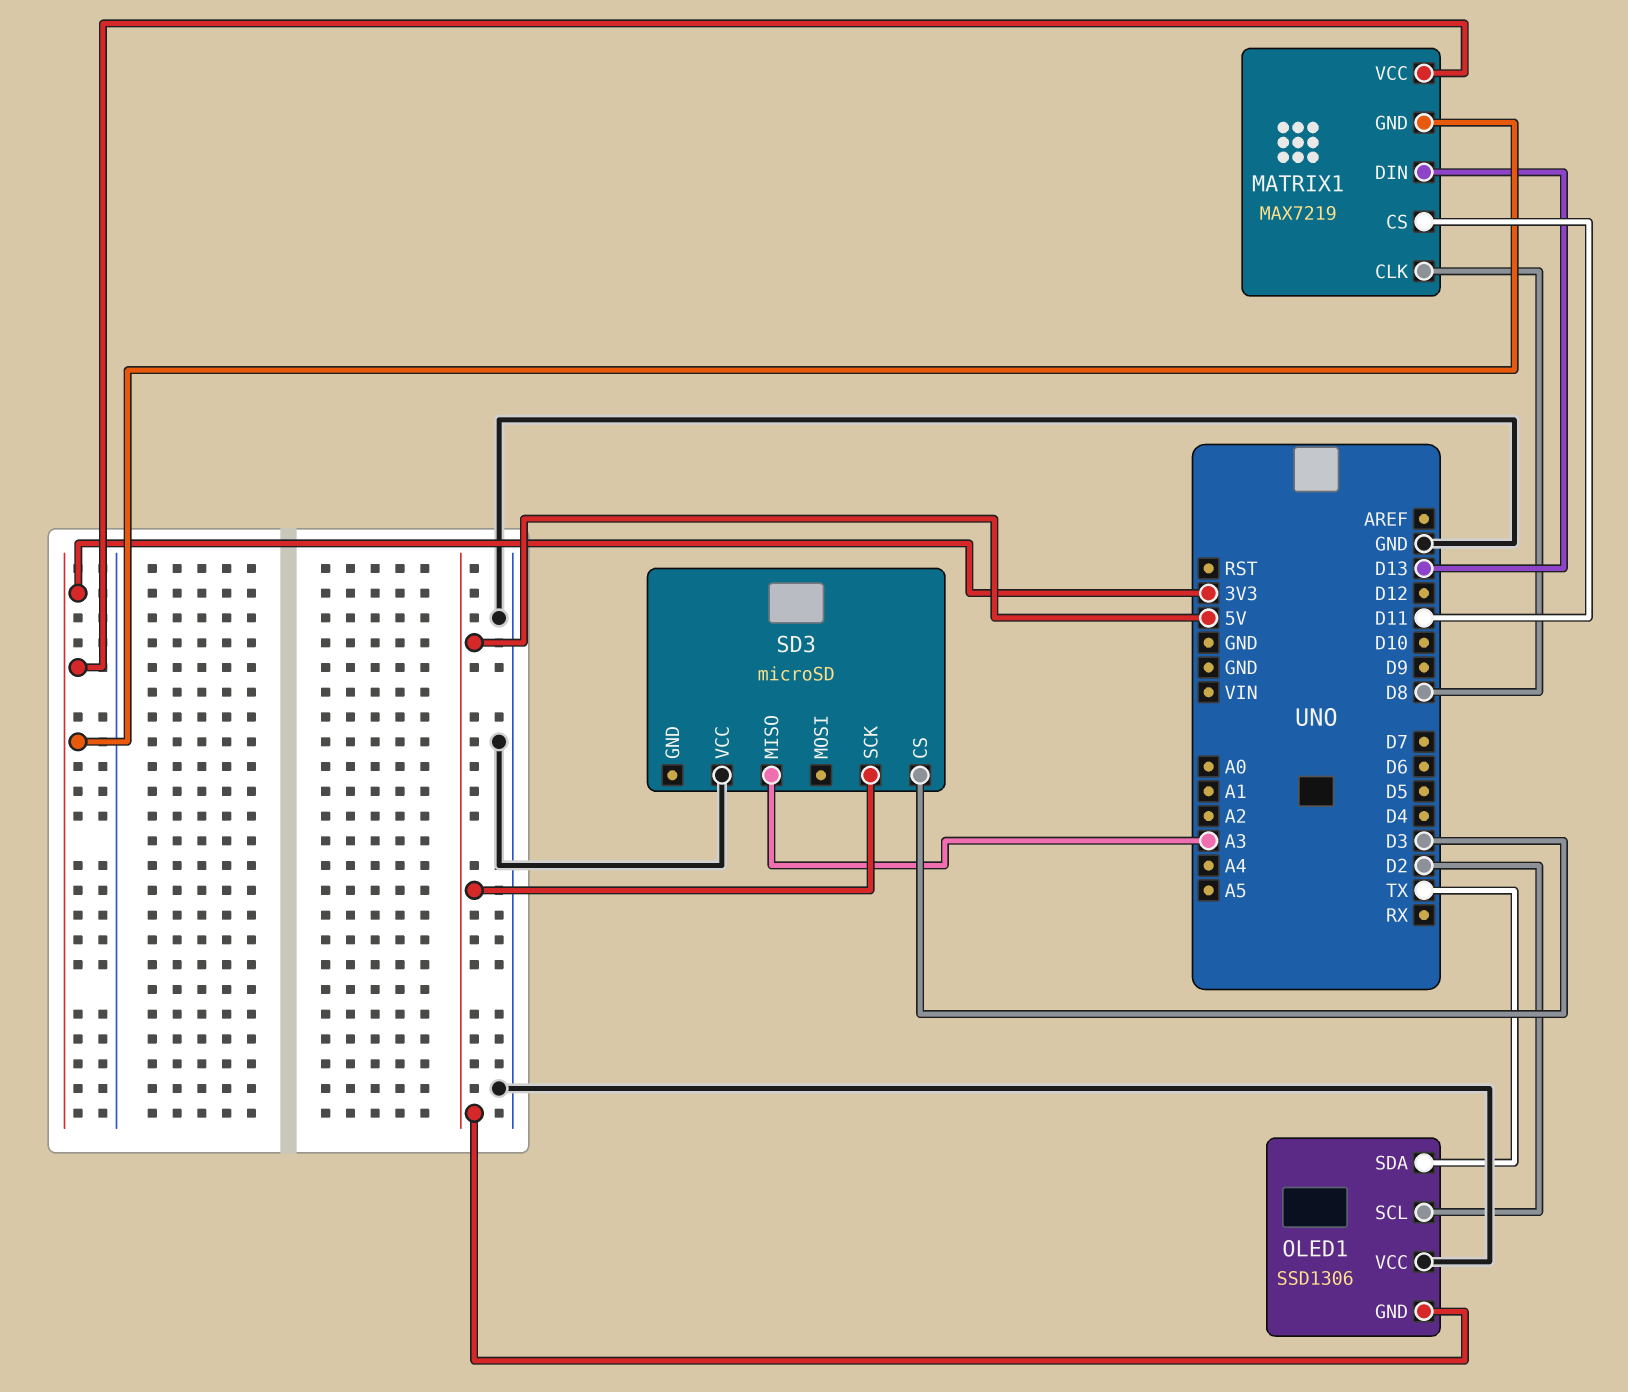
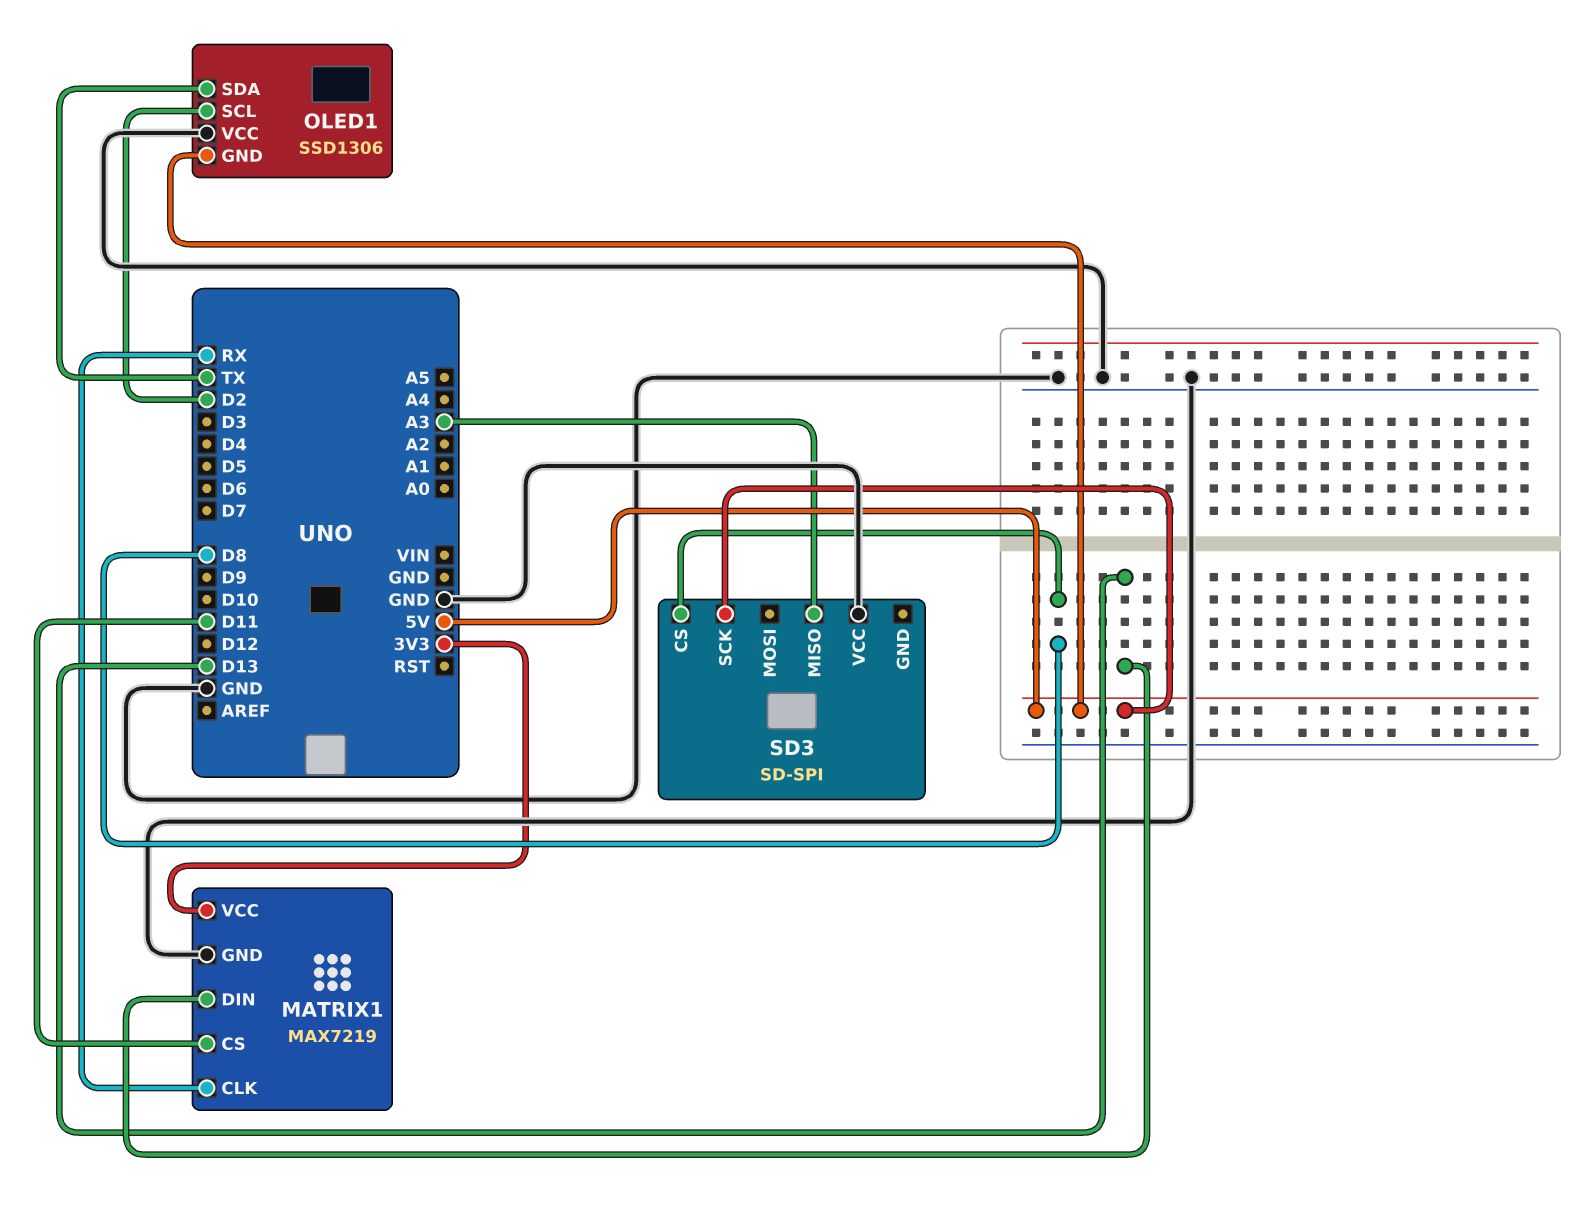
MATRIX1 pin CLK: D8 -> RX
MATRIX1 pin GND: 3V3 -> GND
SD3: microSD -> SD-SPI
SD3 pin CS: D3 -> D8

